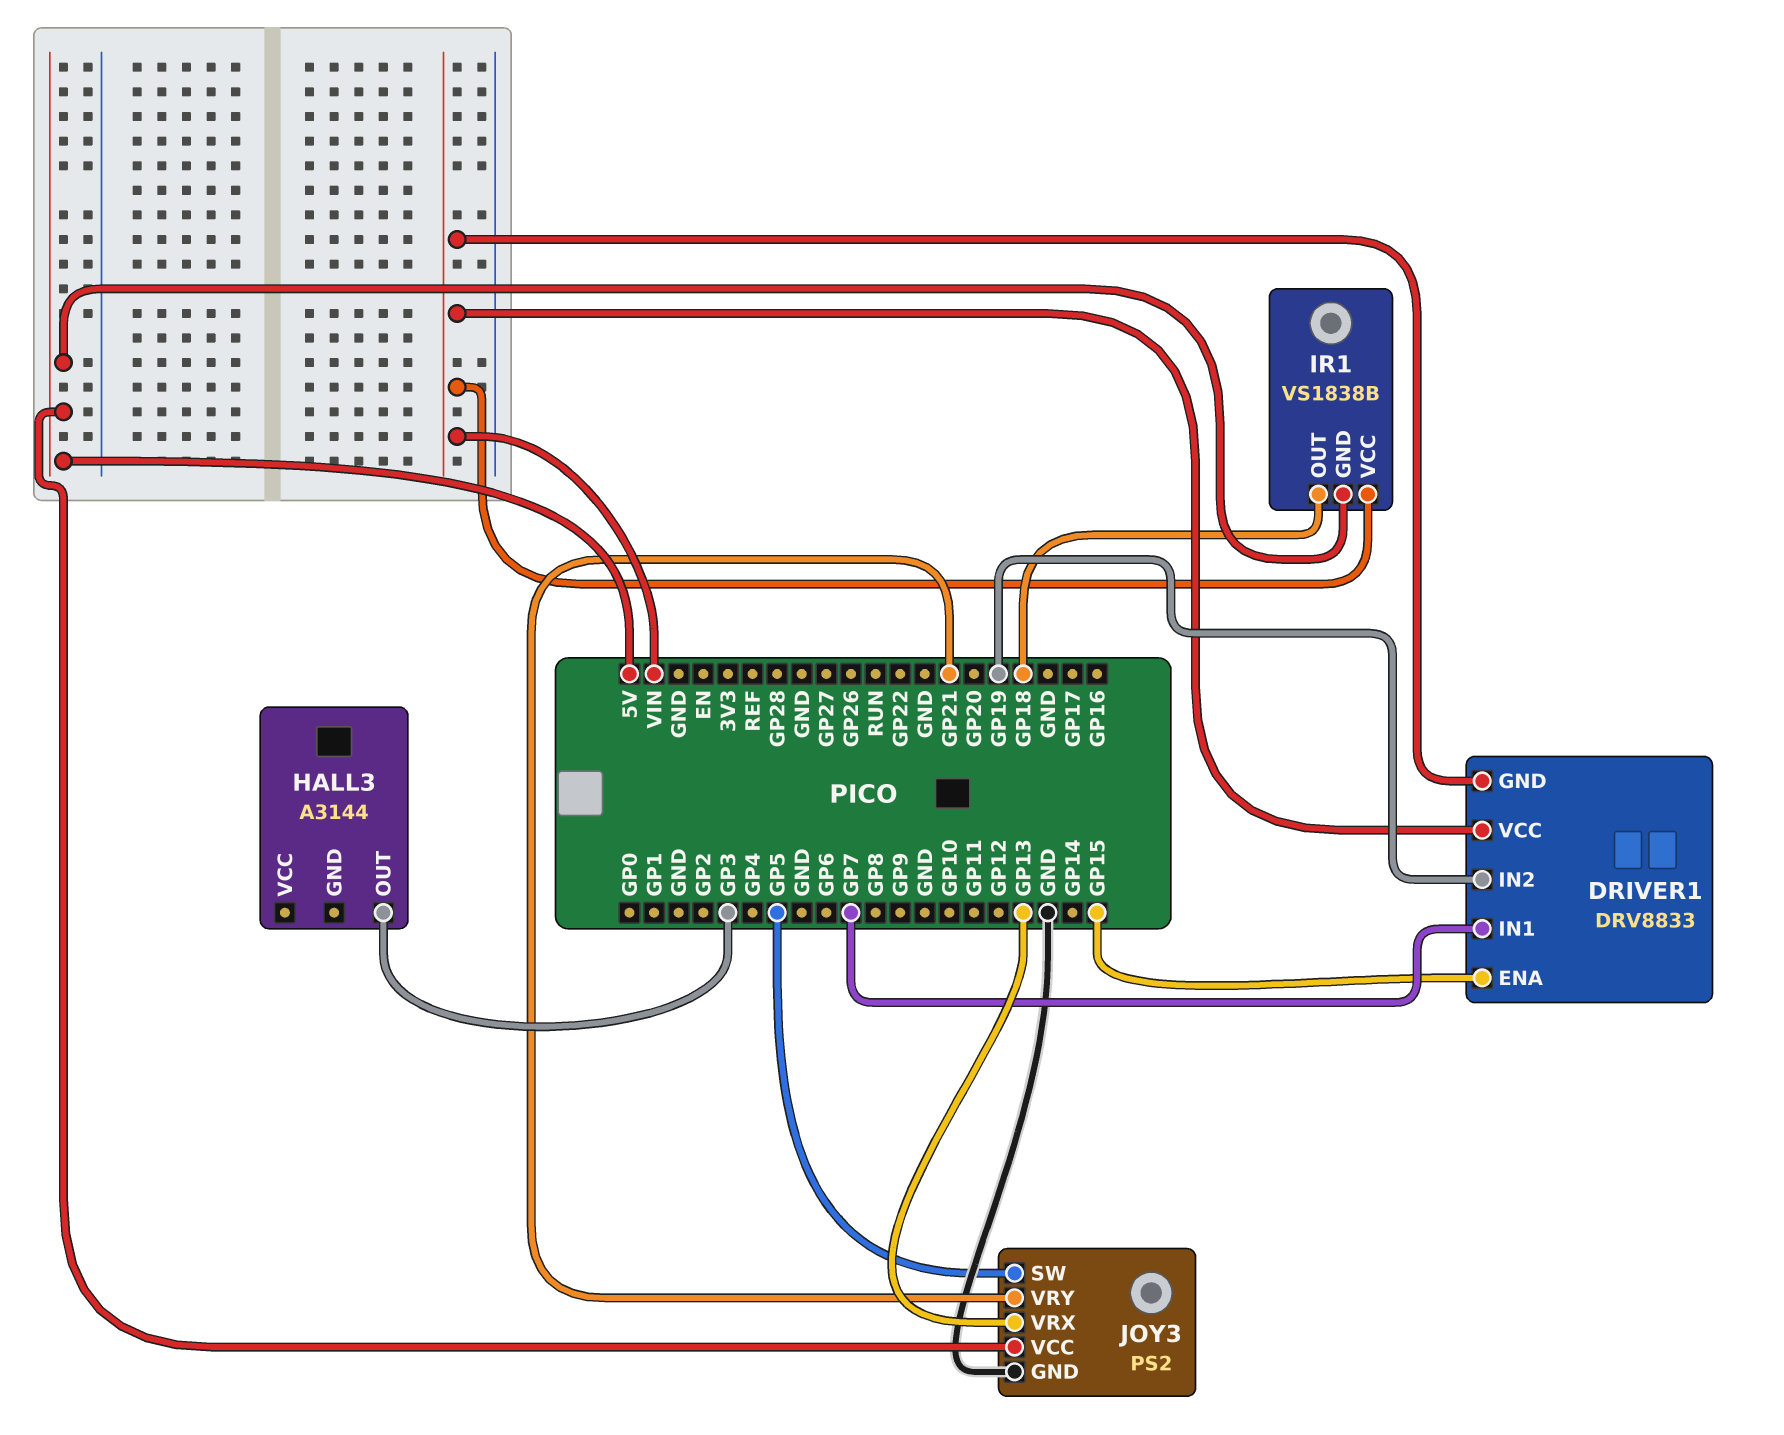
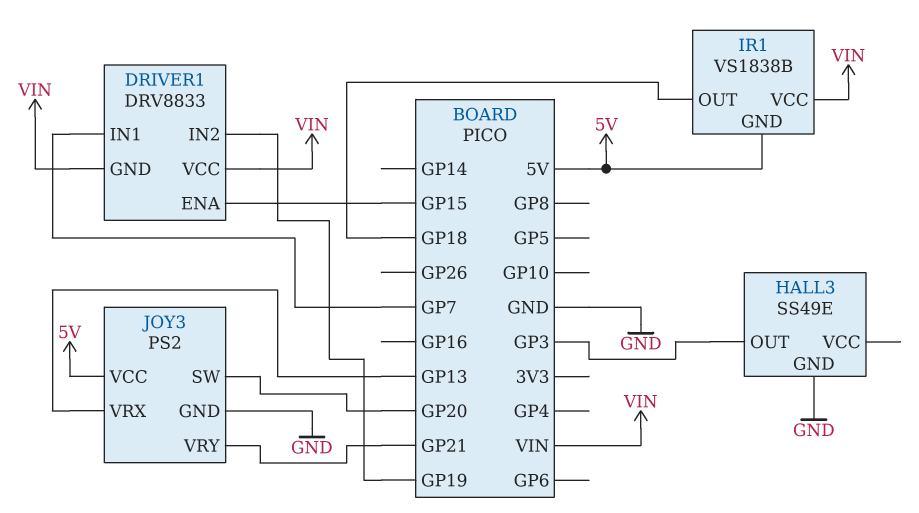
HALL3: A3144 -> SS49E
HALL3 pin GND: none -> GND
JOY3 pin SW: GP5 -> GP20

